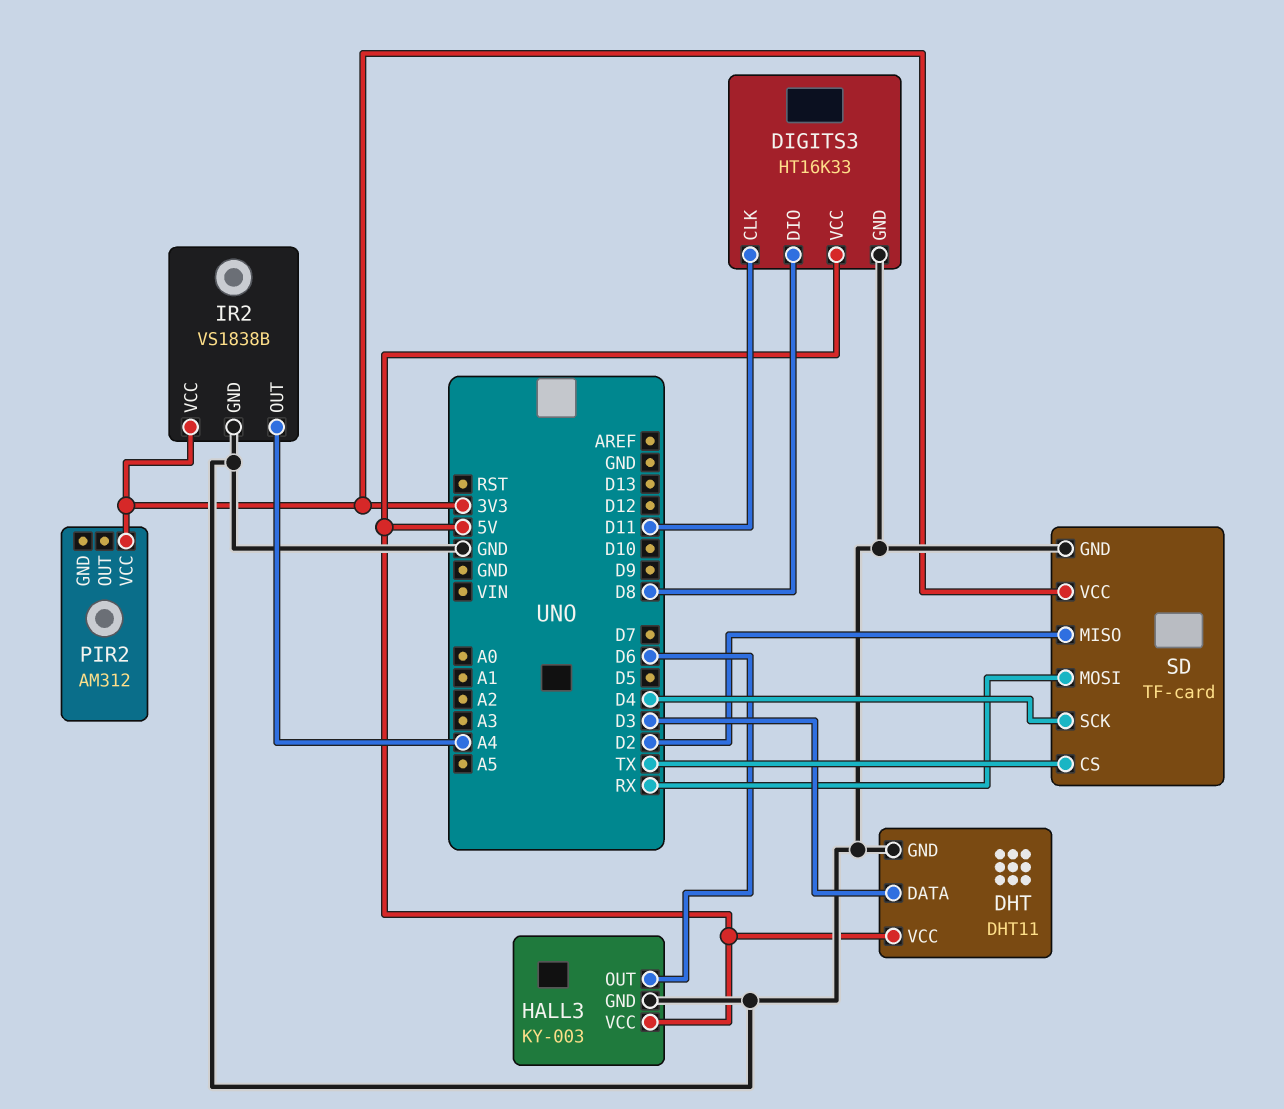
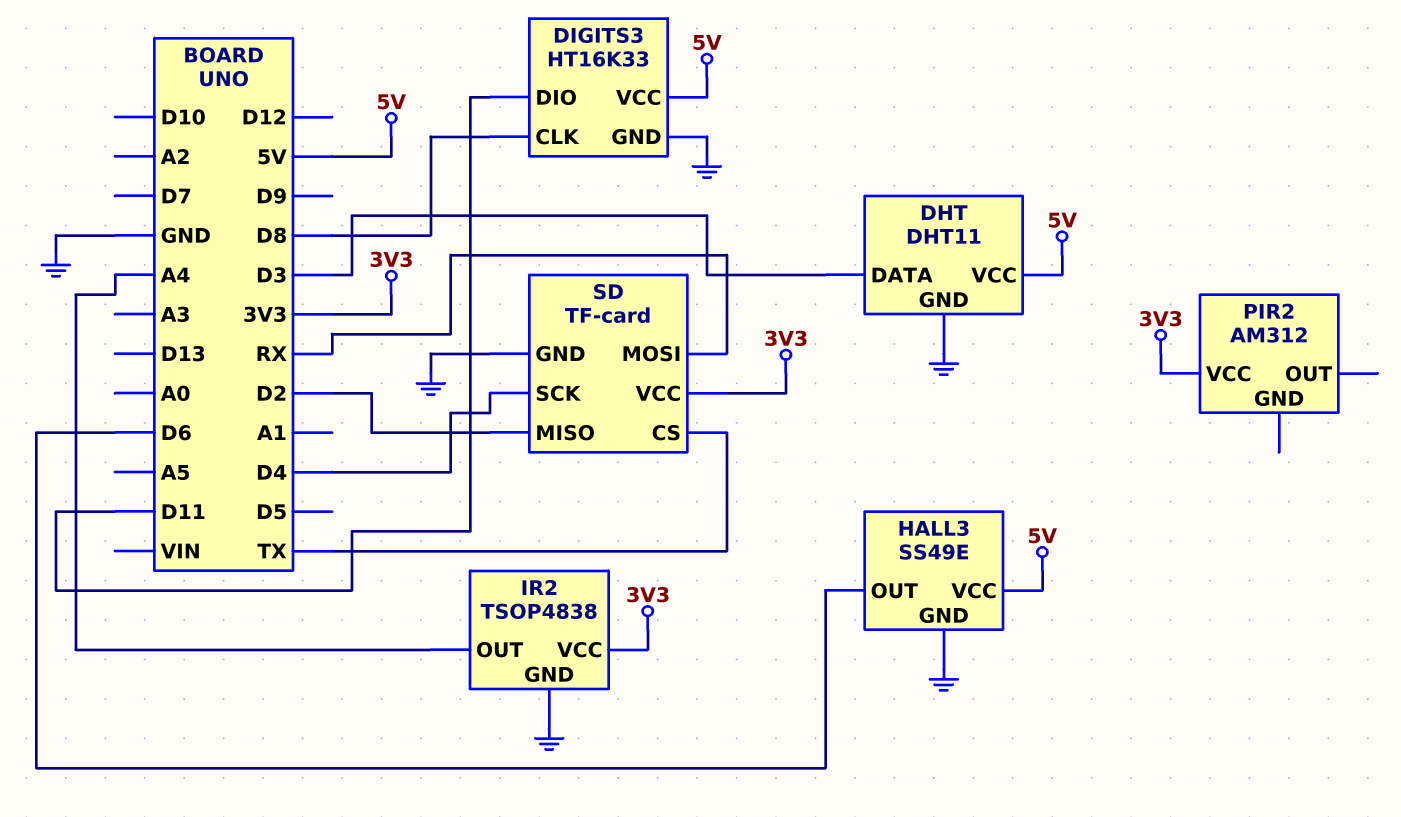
DIGITS3 pin CLK: D11 -> D8
DIGITS3 pin DIO: D8 -> D11
HALL3: KY-003 -> SS49E
IR2: VS1838B -> TSOP4838

